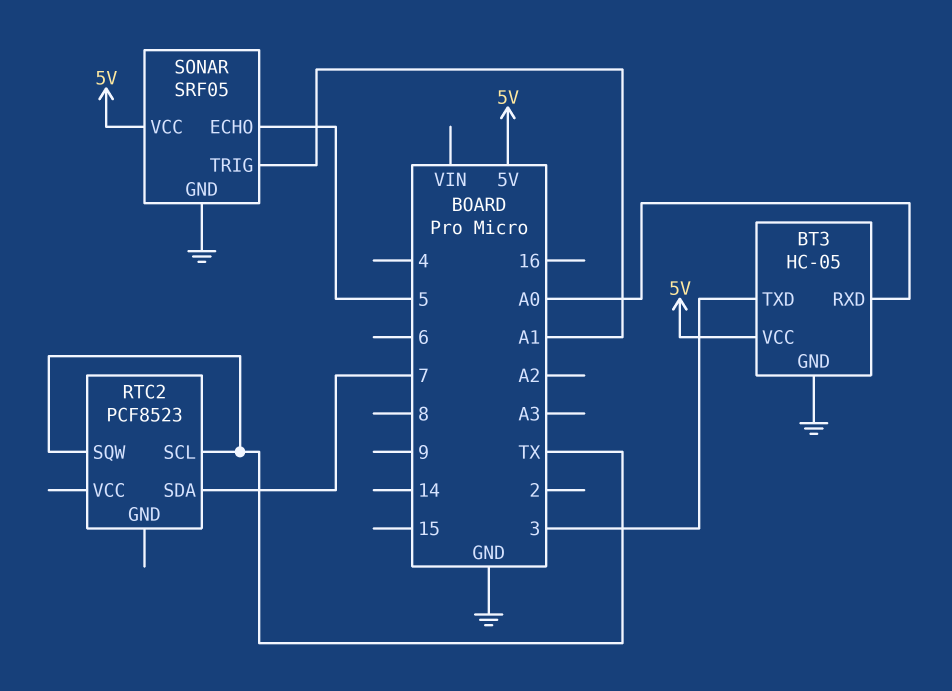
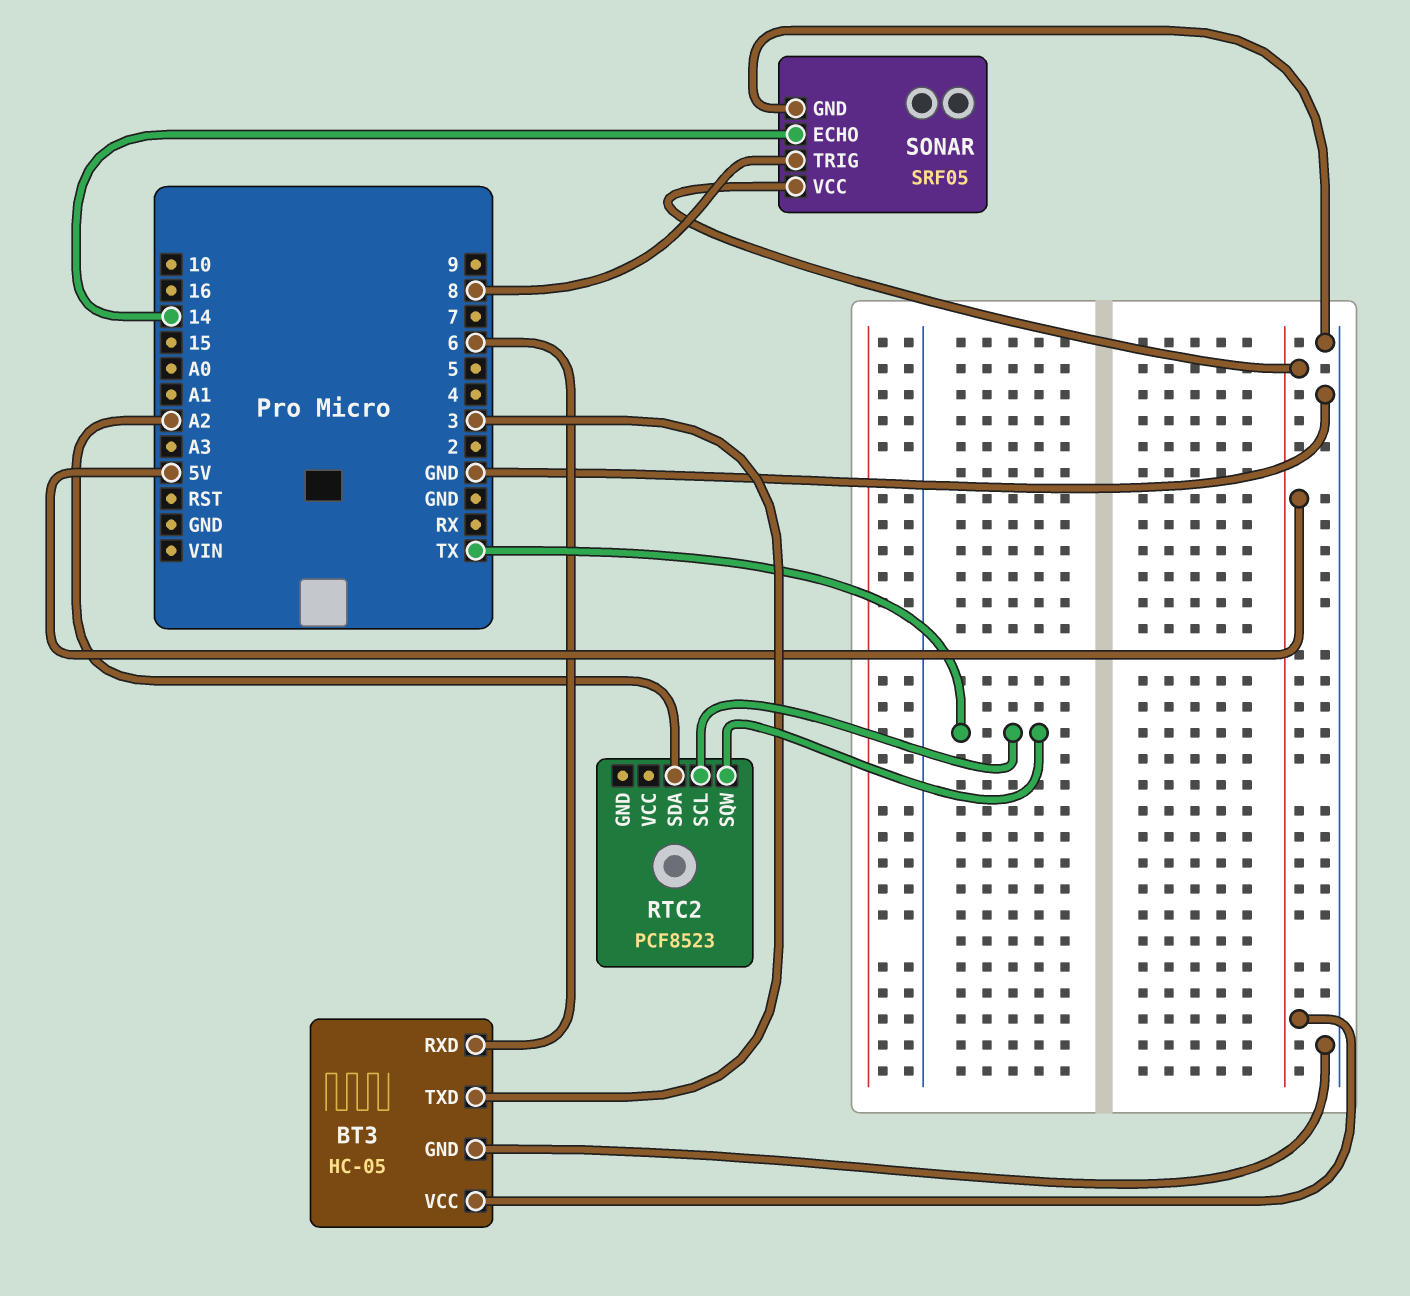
BT3 pin RXD: A0 -> 6
RTC2 pin SDA: 7 -> A2
SONAR pin ECHO: 5 -> 14
SONAR pin TRIG: A1 -> 8

